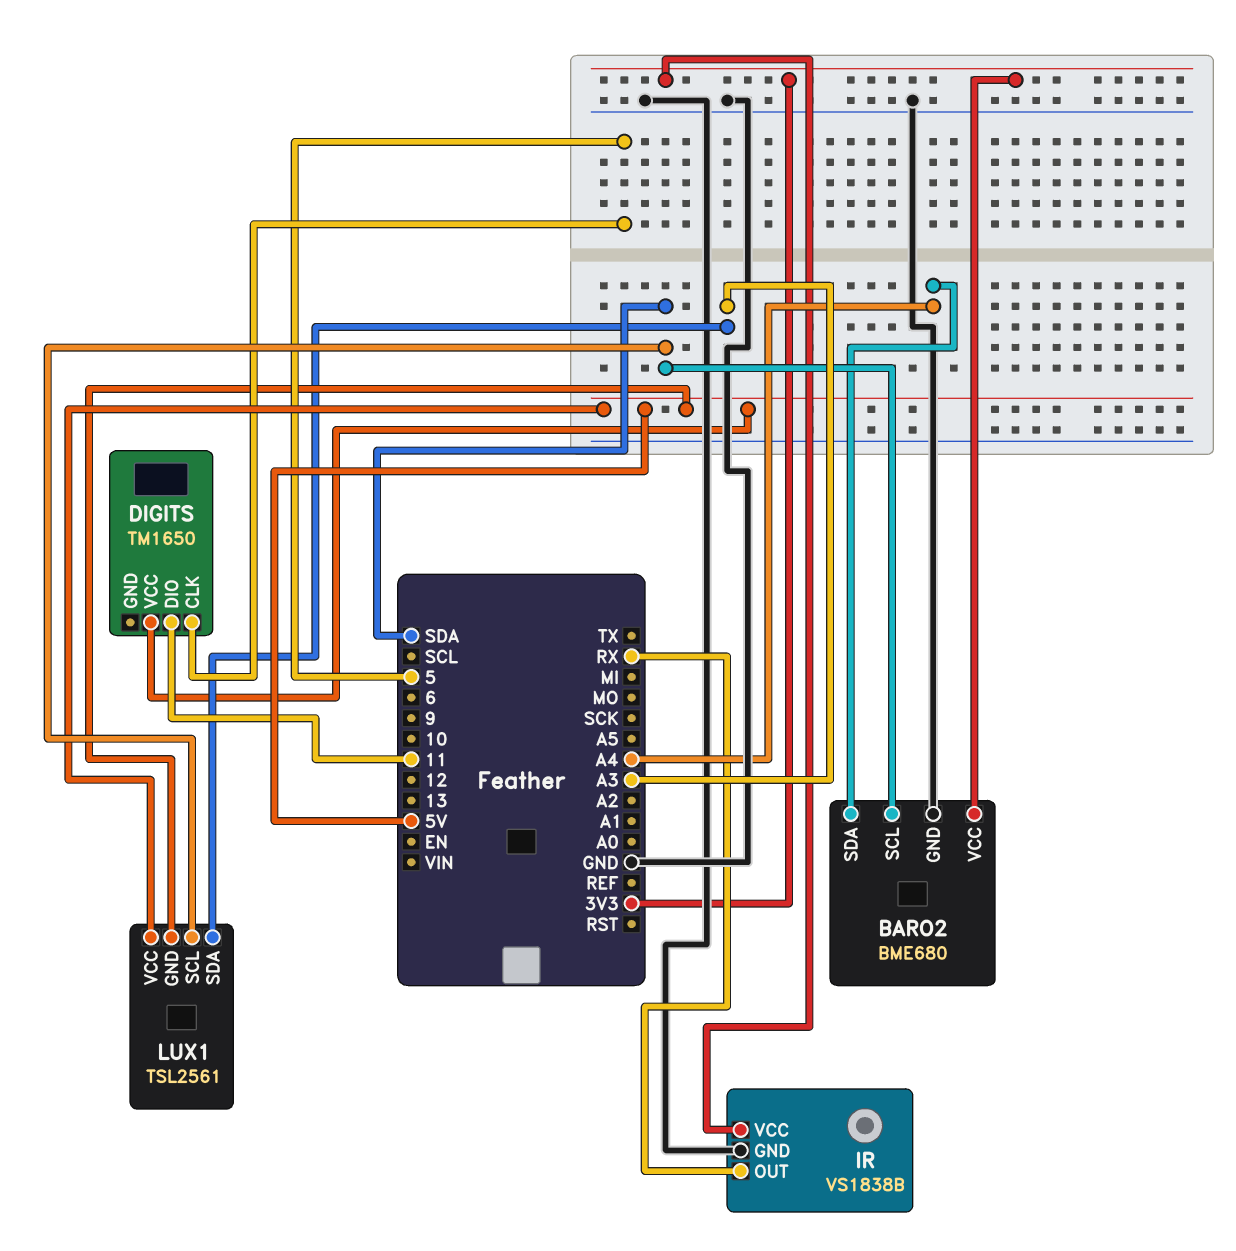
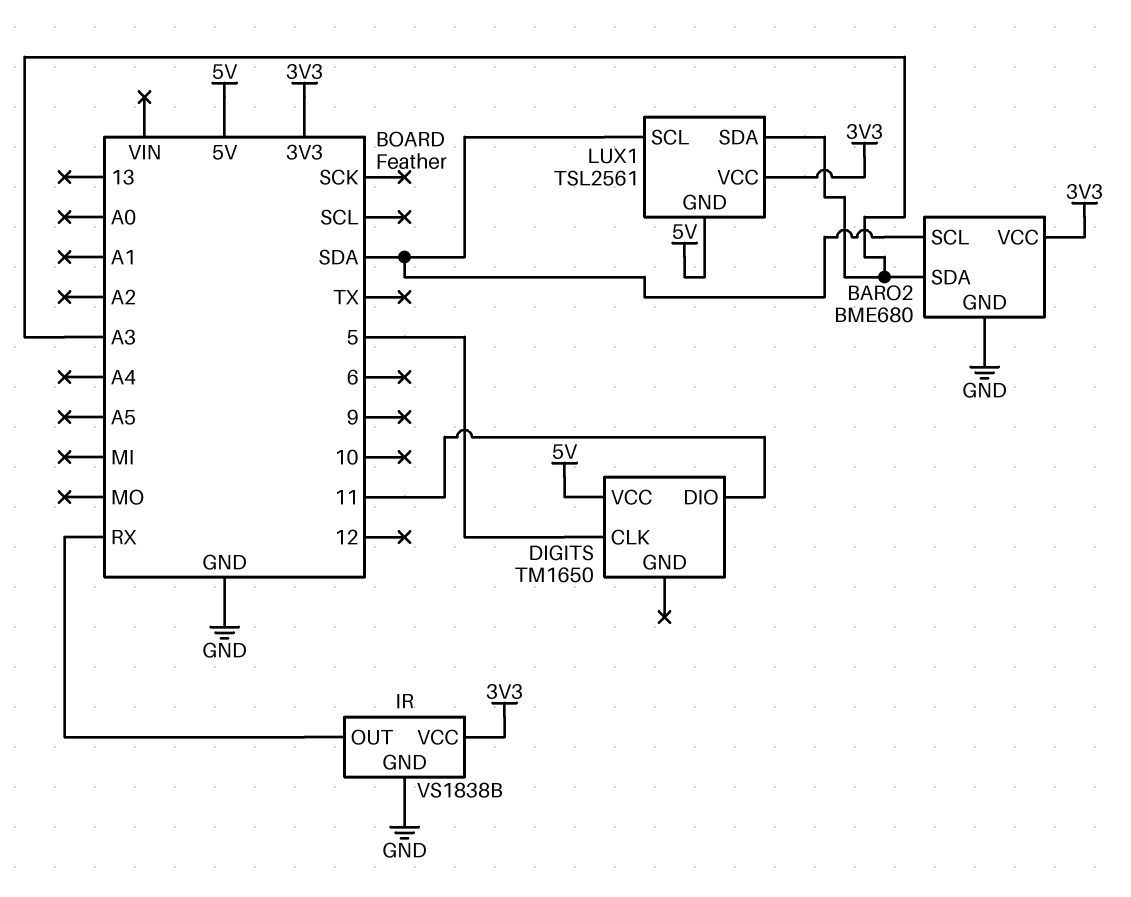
BARO2 pin SDA: A4 -> A3
LUX1 pin VCC: 5V -> 3V3

